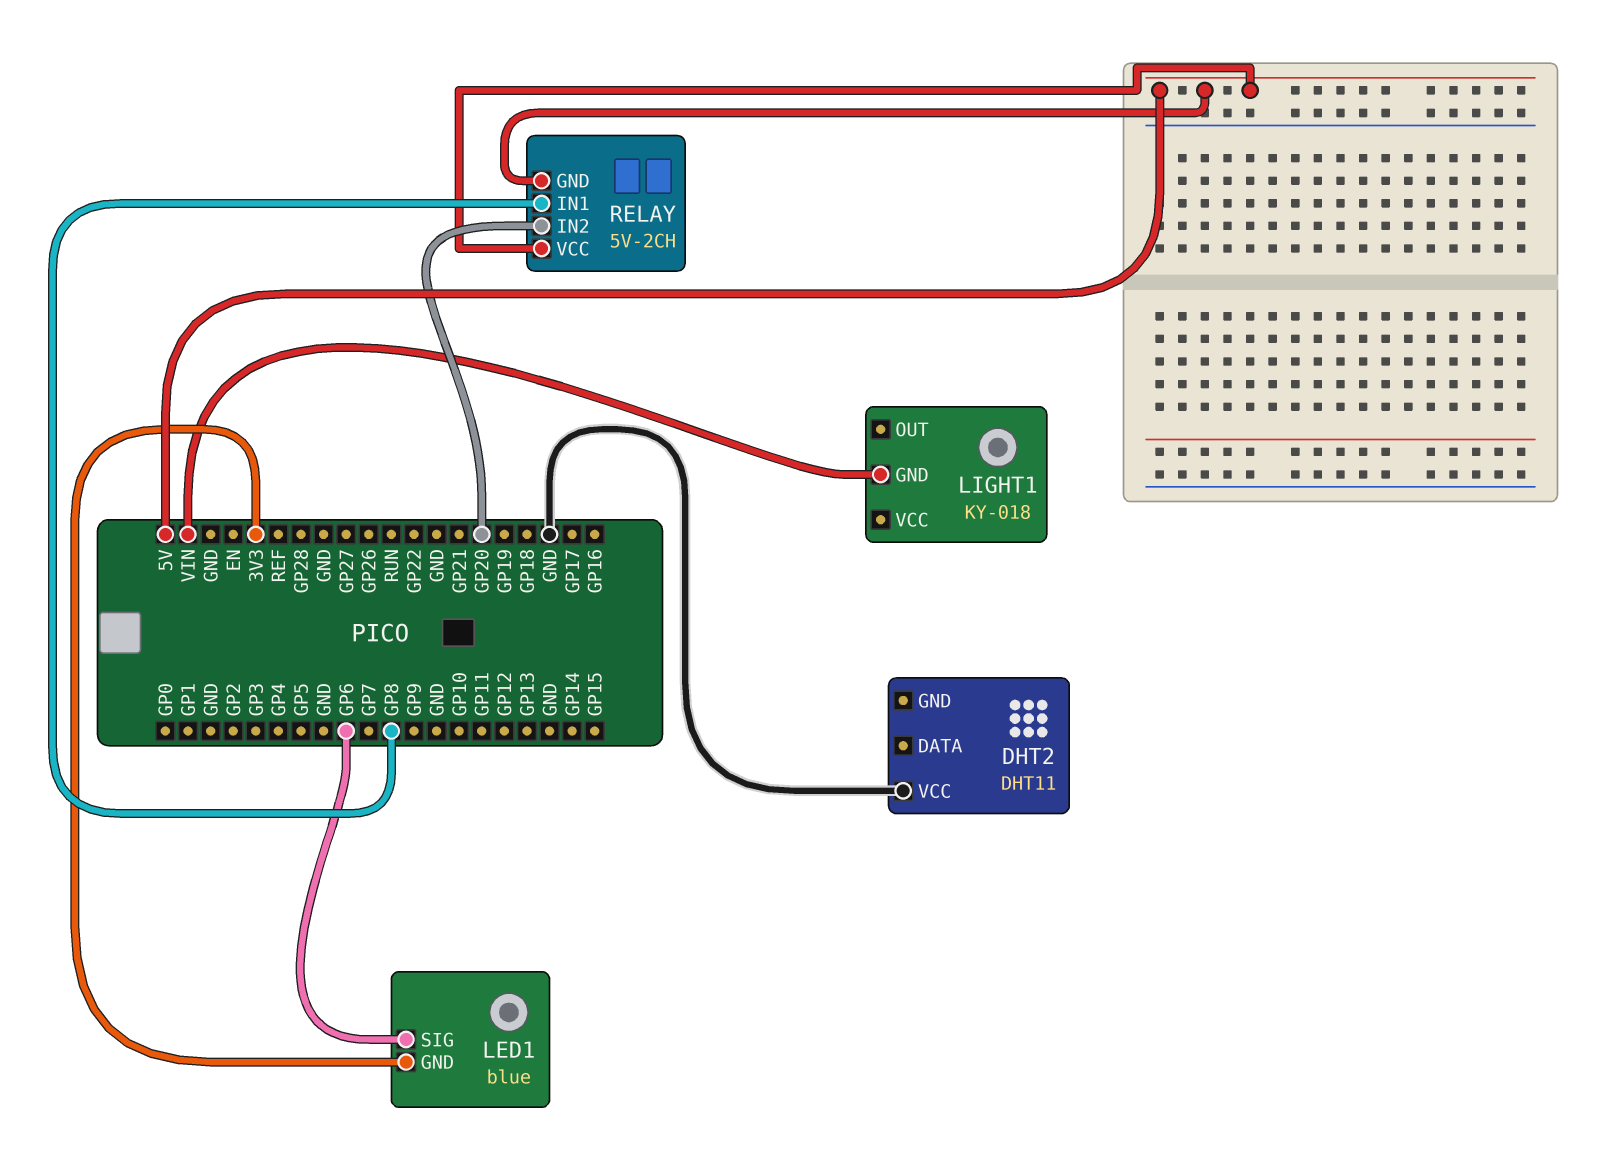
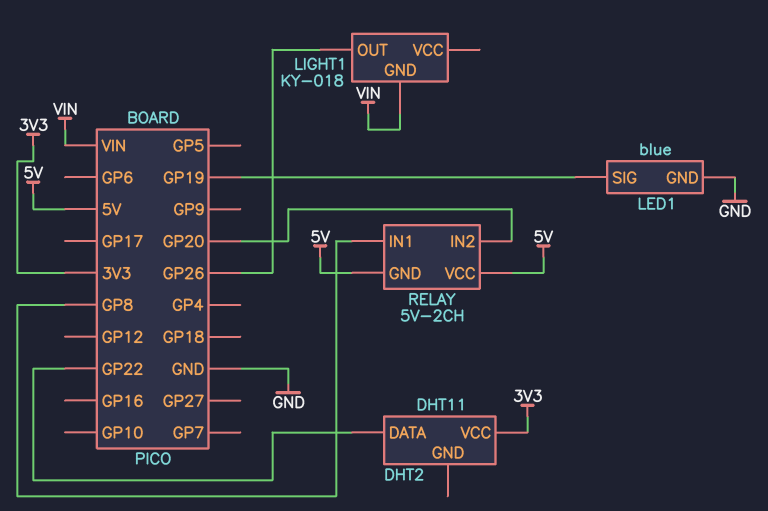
DHT2 pin DATA: none -> GP22
DHT2 pin VCC: GND -> 3V3
LED1 pin GND: 3V3 -> GND
LED1 pin SIG: GP6 -> GP19
LIGHT1 pin OUT: none -> GP26

